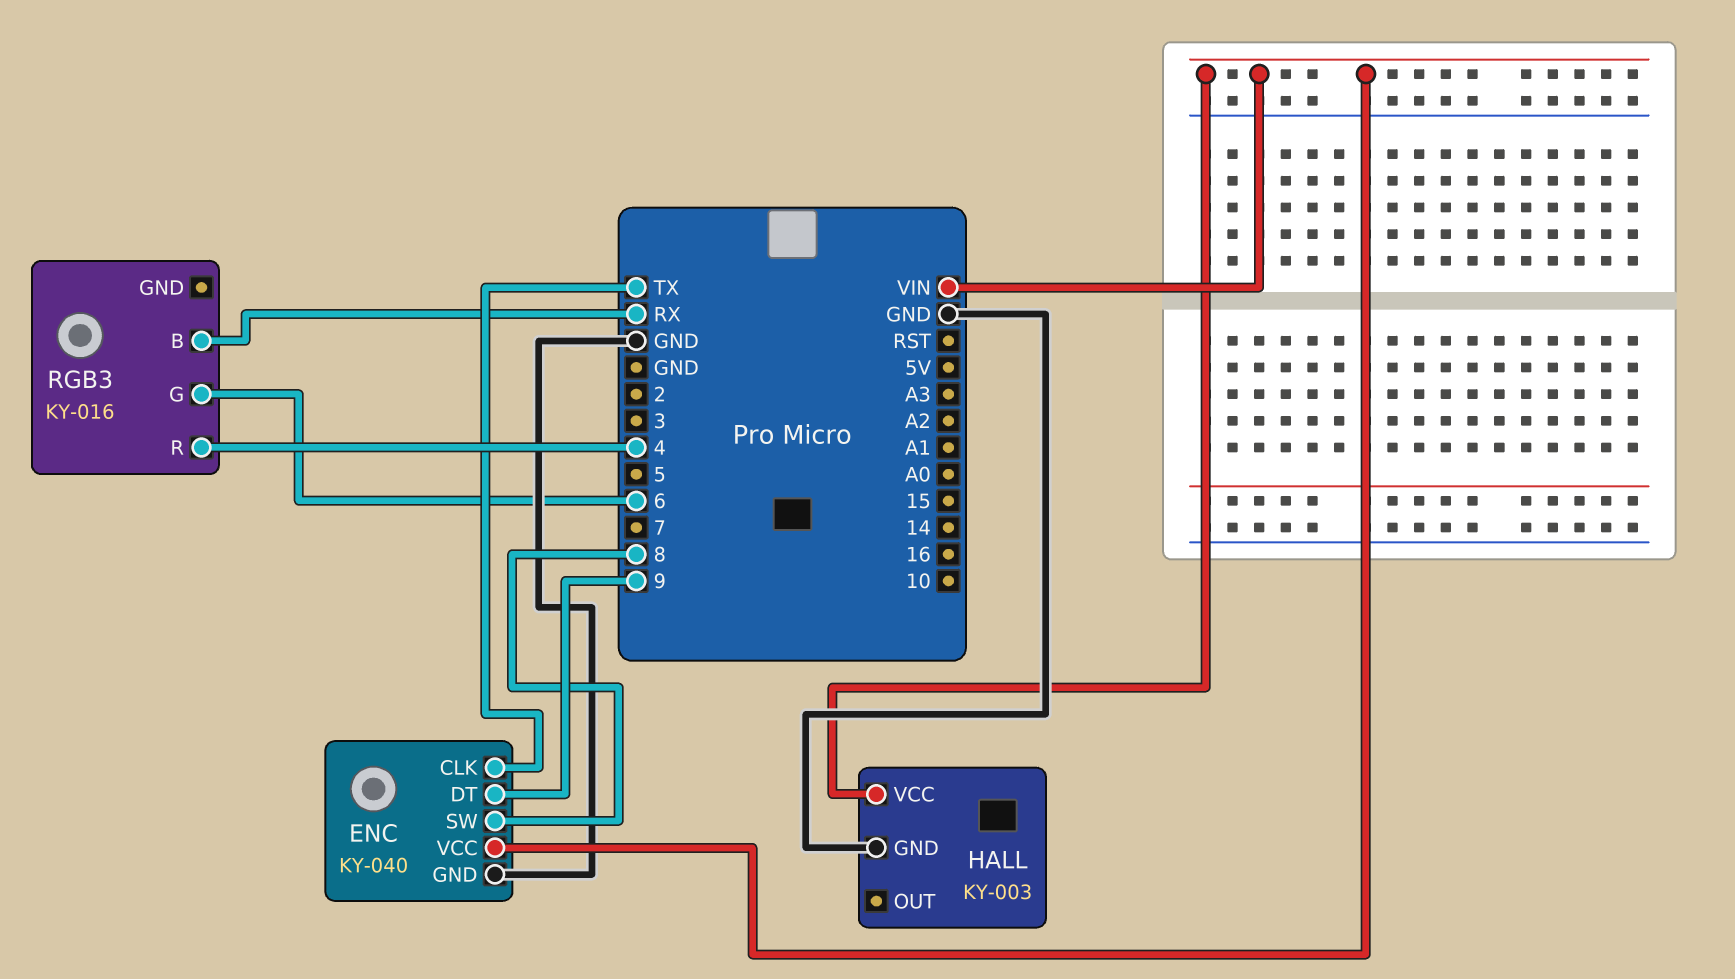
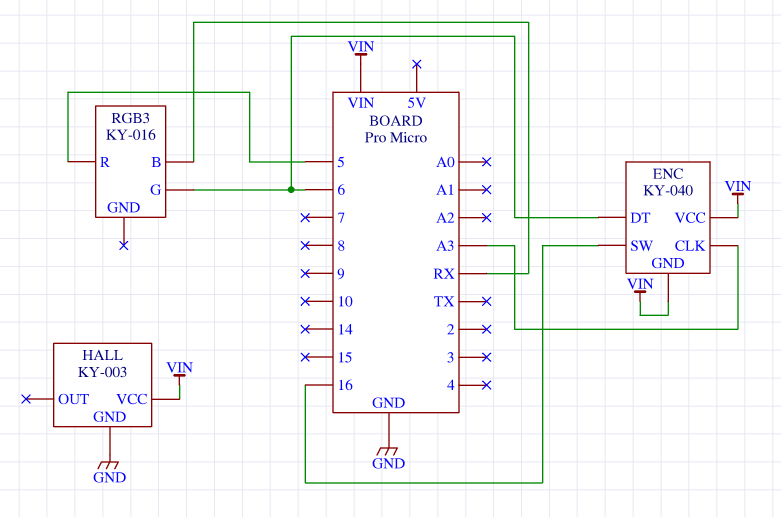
ENC pin CLK: TX -> A3
ENC pin DT: 9 -> 6
ENC pin GND: GND -> VIN
ENC pin SW: 8 -> 16
RGB3 pin R: 4 -> 5

